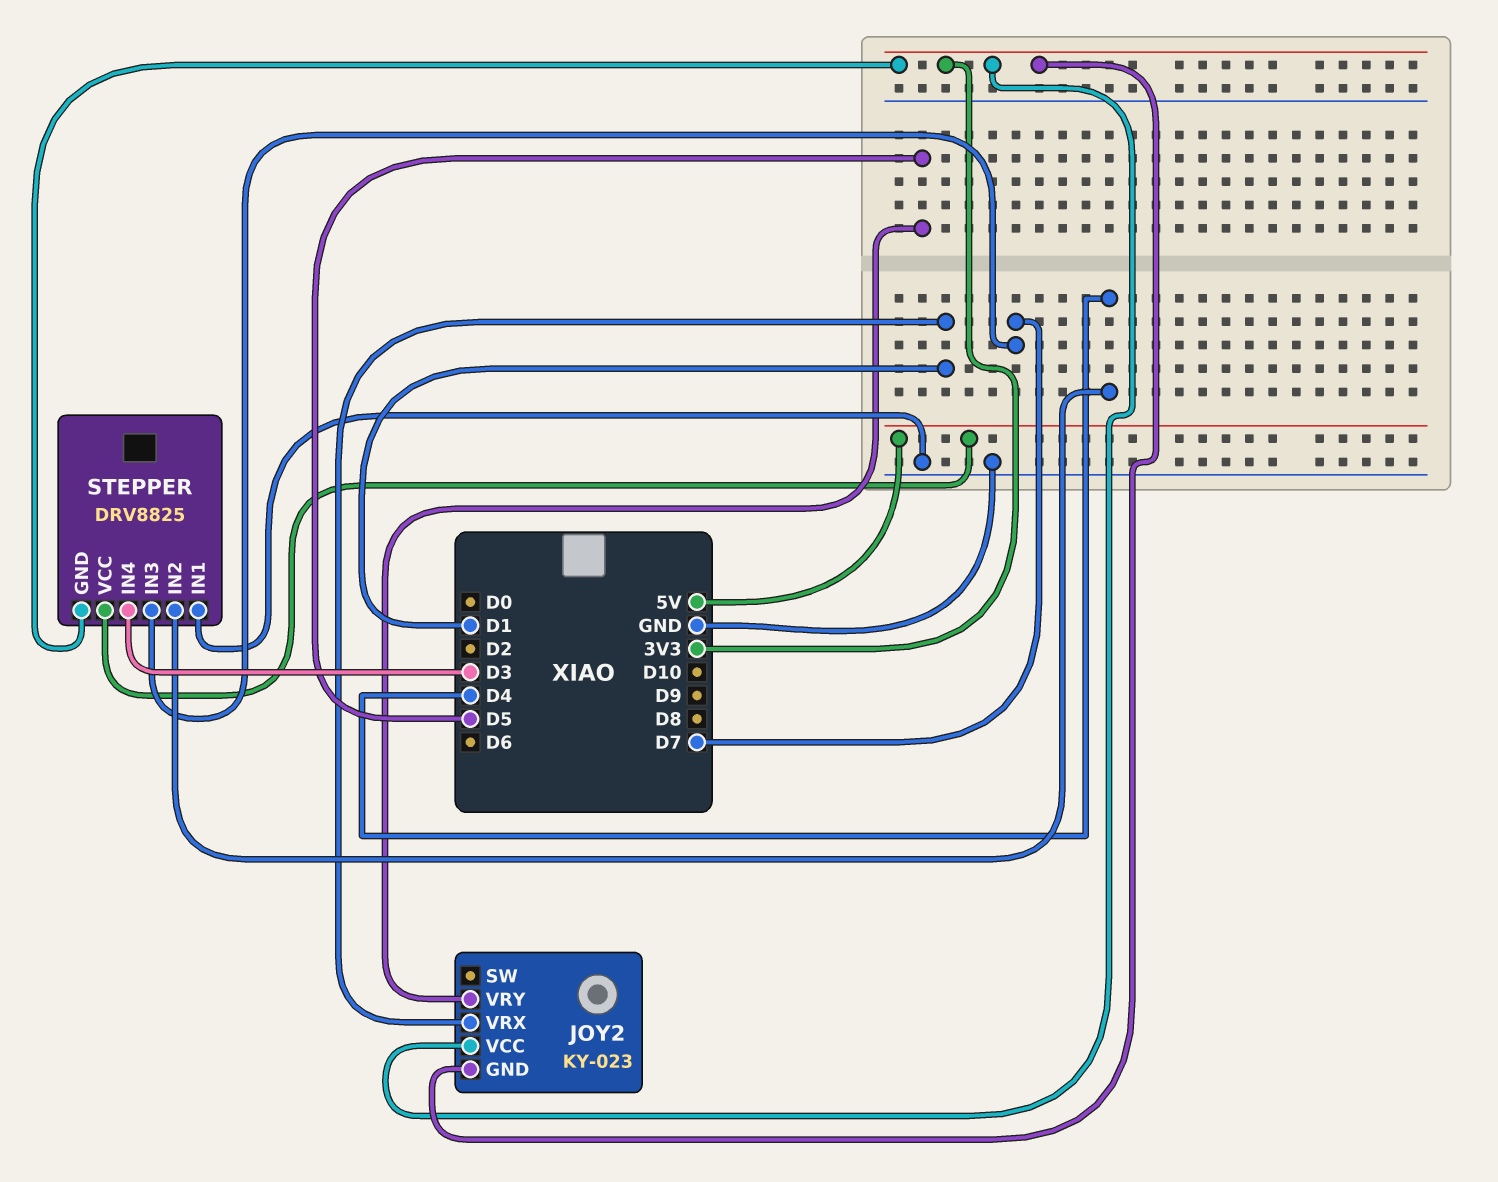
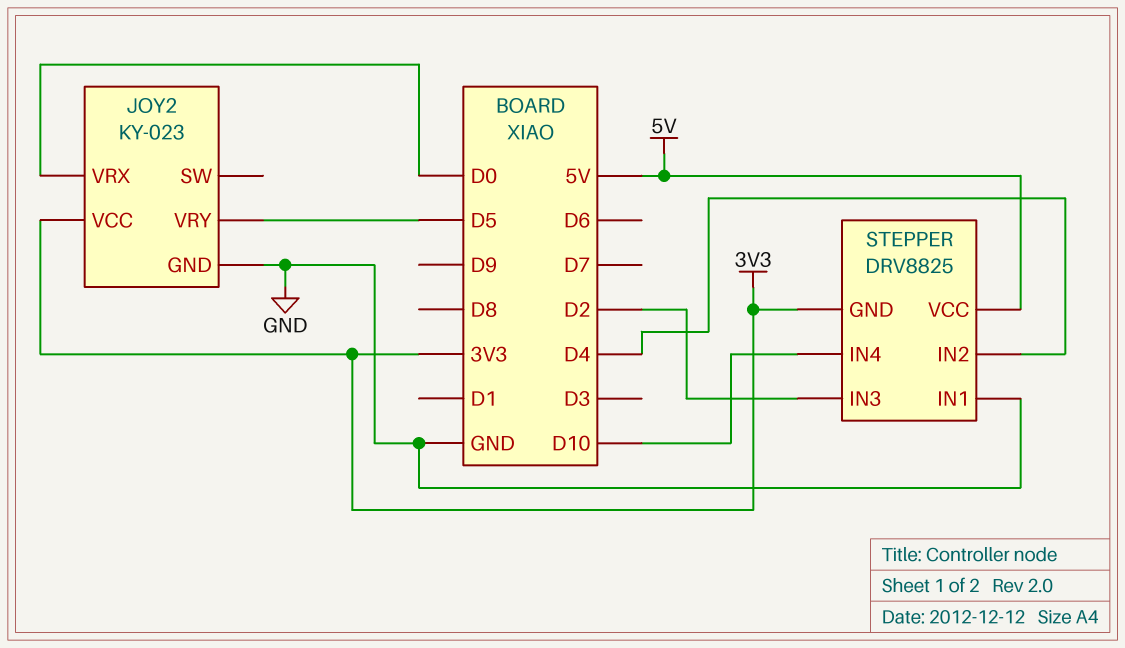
JOY2 pin GND: 3V3 -> GND
JOY2 pin VRX: D1 -> D0
STEPPER pin IN3: D7 -> D2
STEPPER pin IN4: D3 -> D10

